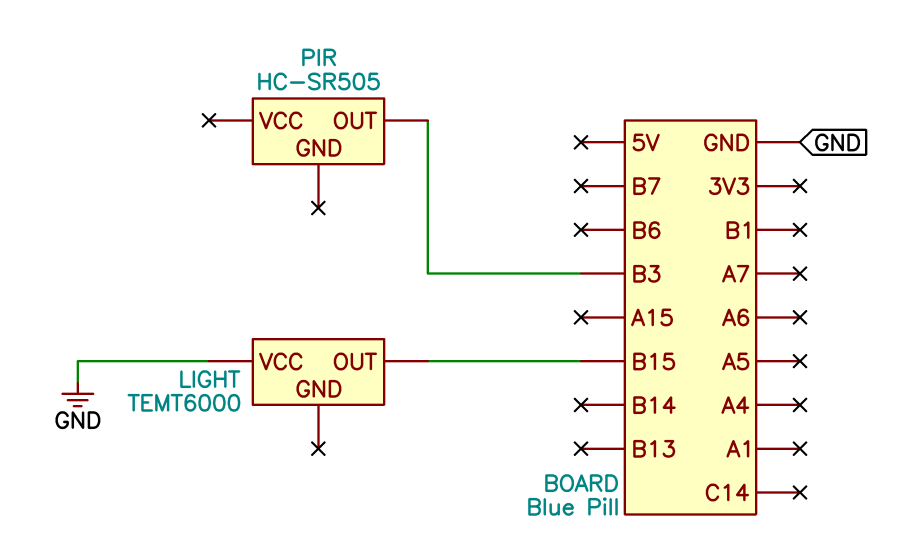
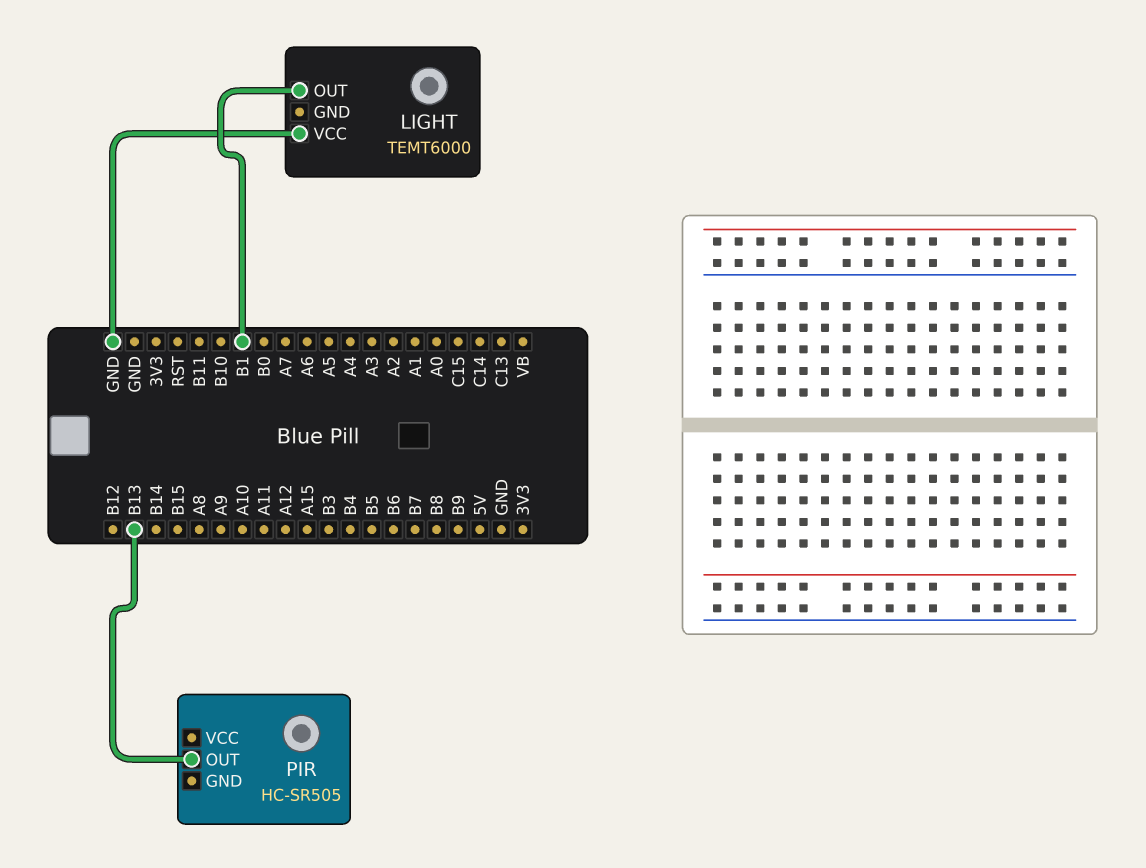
LIGHT pin OUT: B15 -> B1
PIR pin OUT: B3 -> B13

